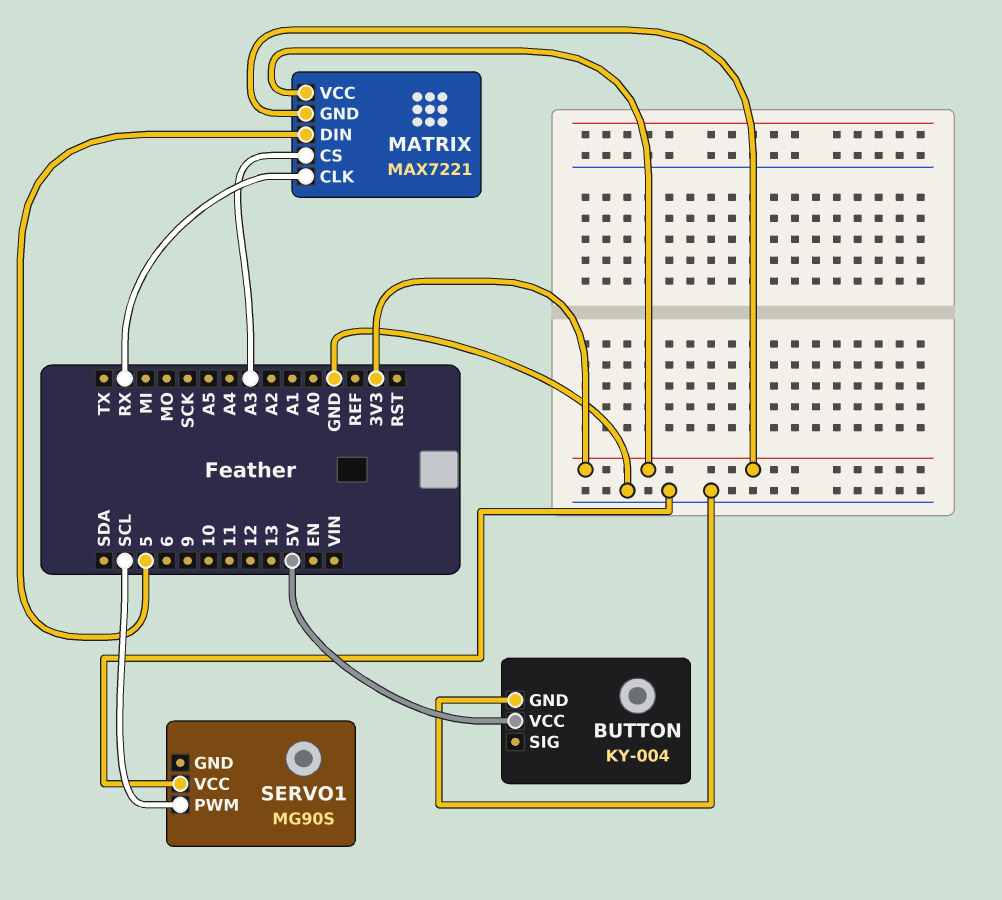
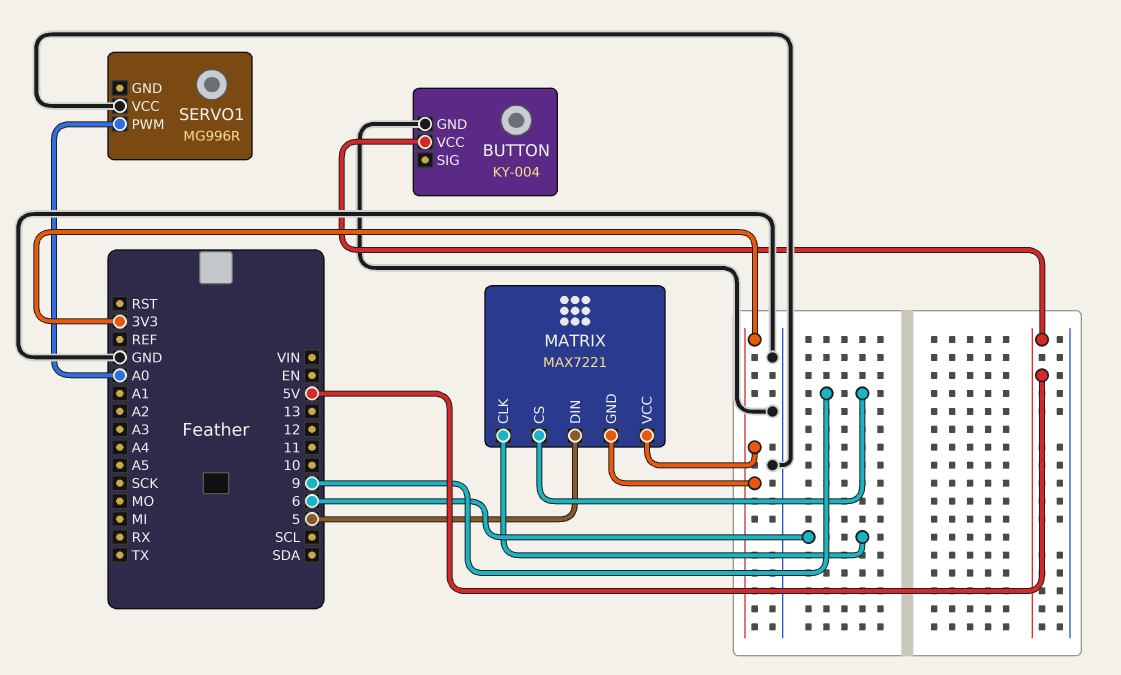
MATRIX pin CLK: RX -> 6
MATRIX pin CS: A3 -> 9
SERVO1: MG90S -> MG996R
SERVO1 pin PWM: SCL -> A0

